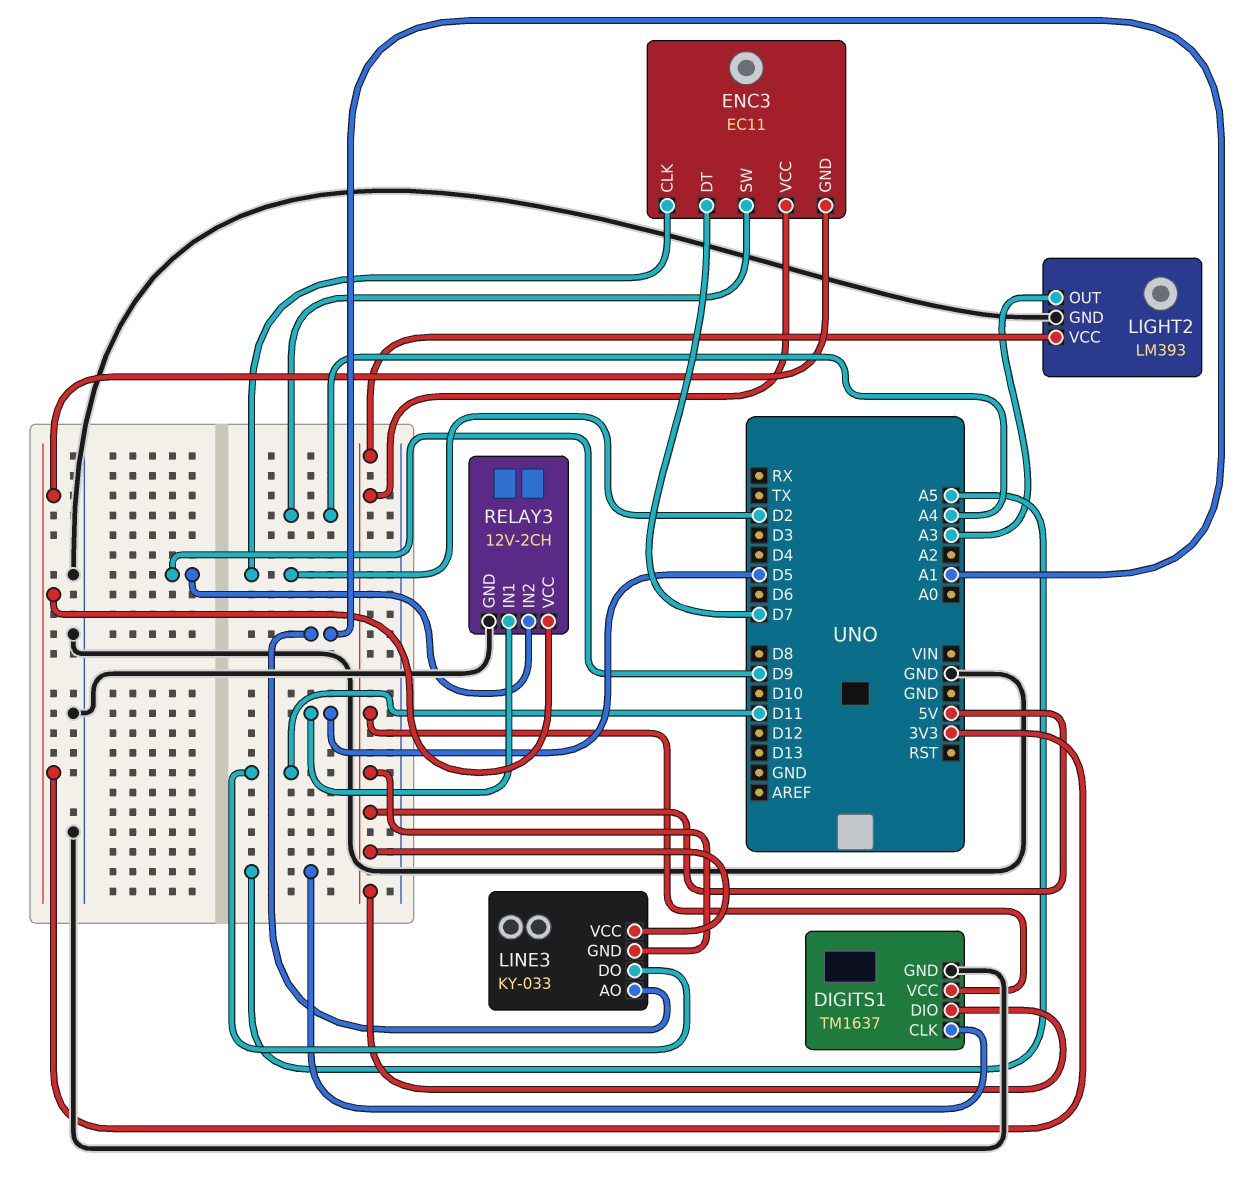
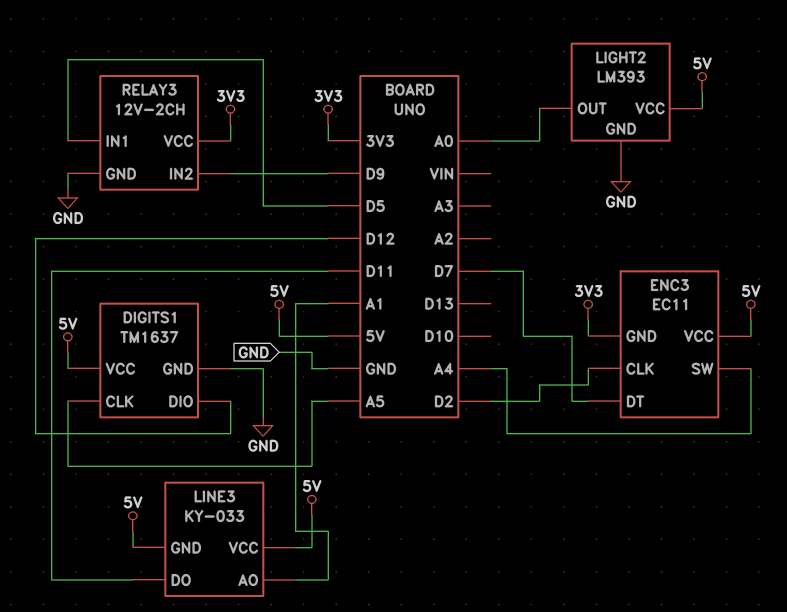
DIGITS1 pin DIO: 5V -> D12
LIGHT2 pin OUT: A3 -> A0

